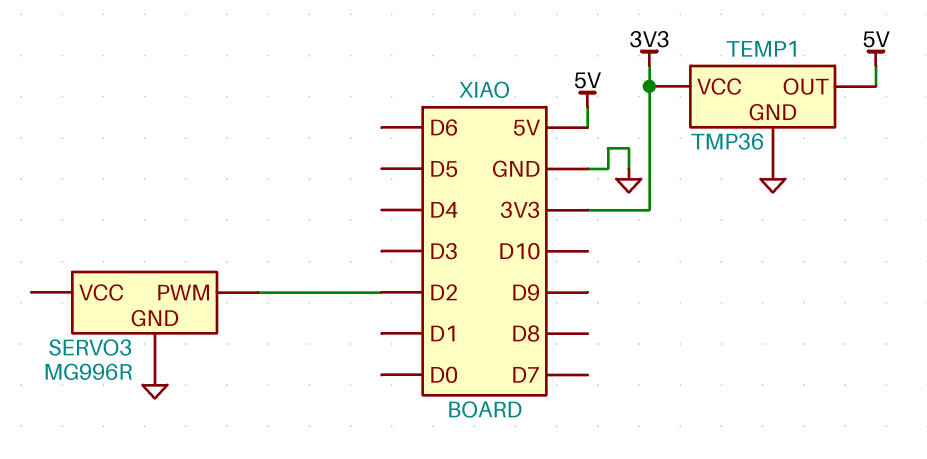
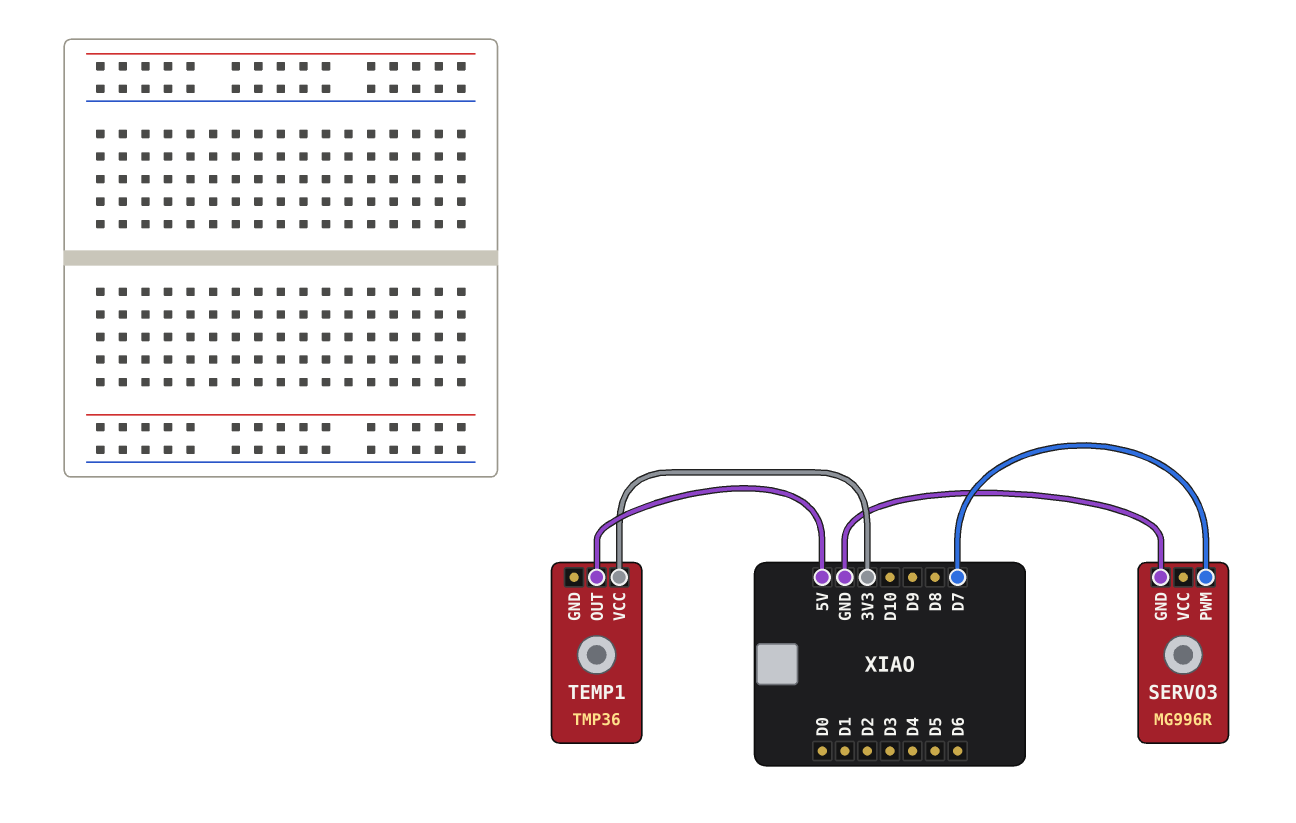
SERVO3 pin PWM: D2 -> D7
TEMP1 pin GND: GND -> none

